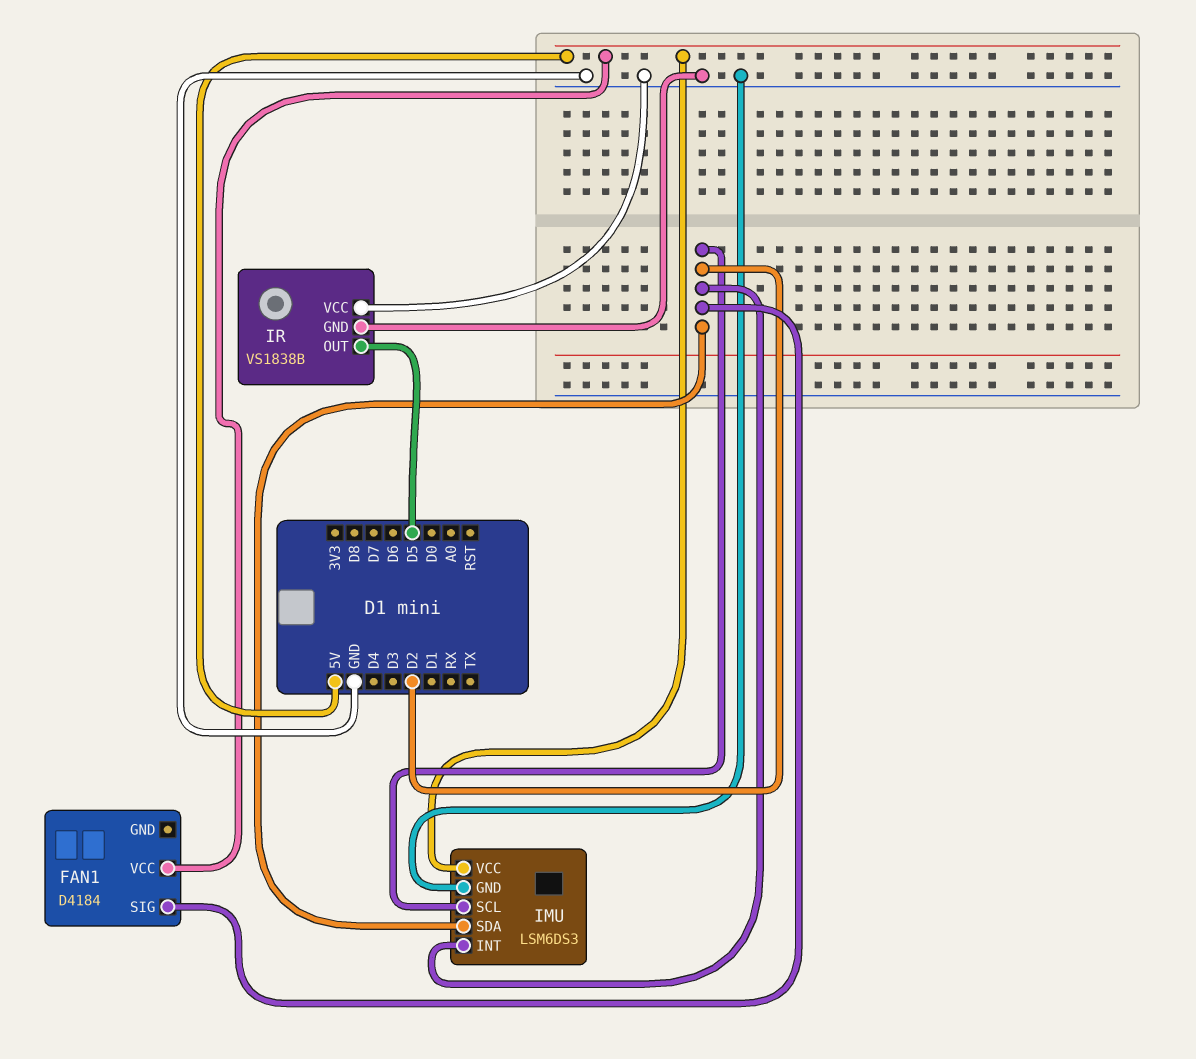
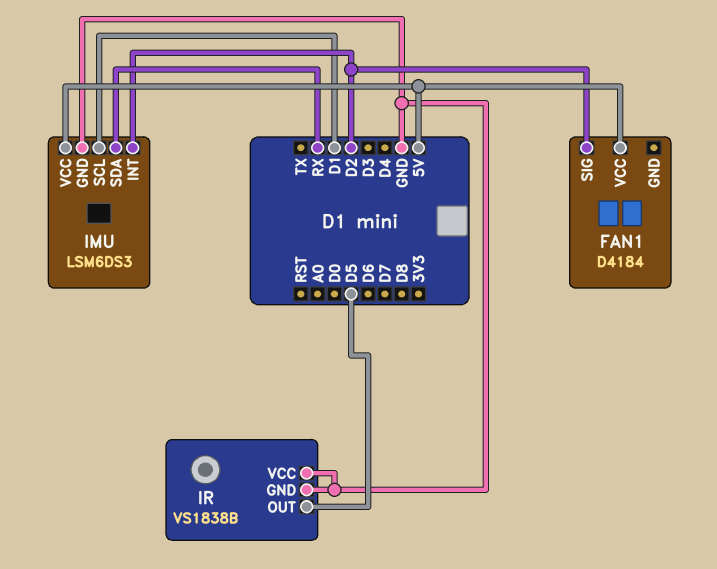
IMU pin SCL: D2 -> D1
IMU pin SDA: D2 -> RX

